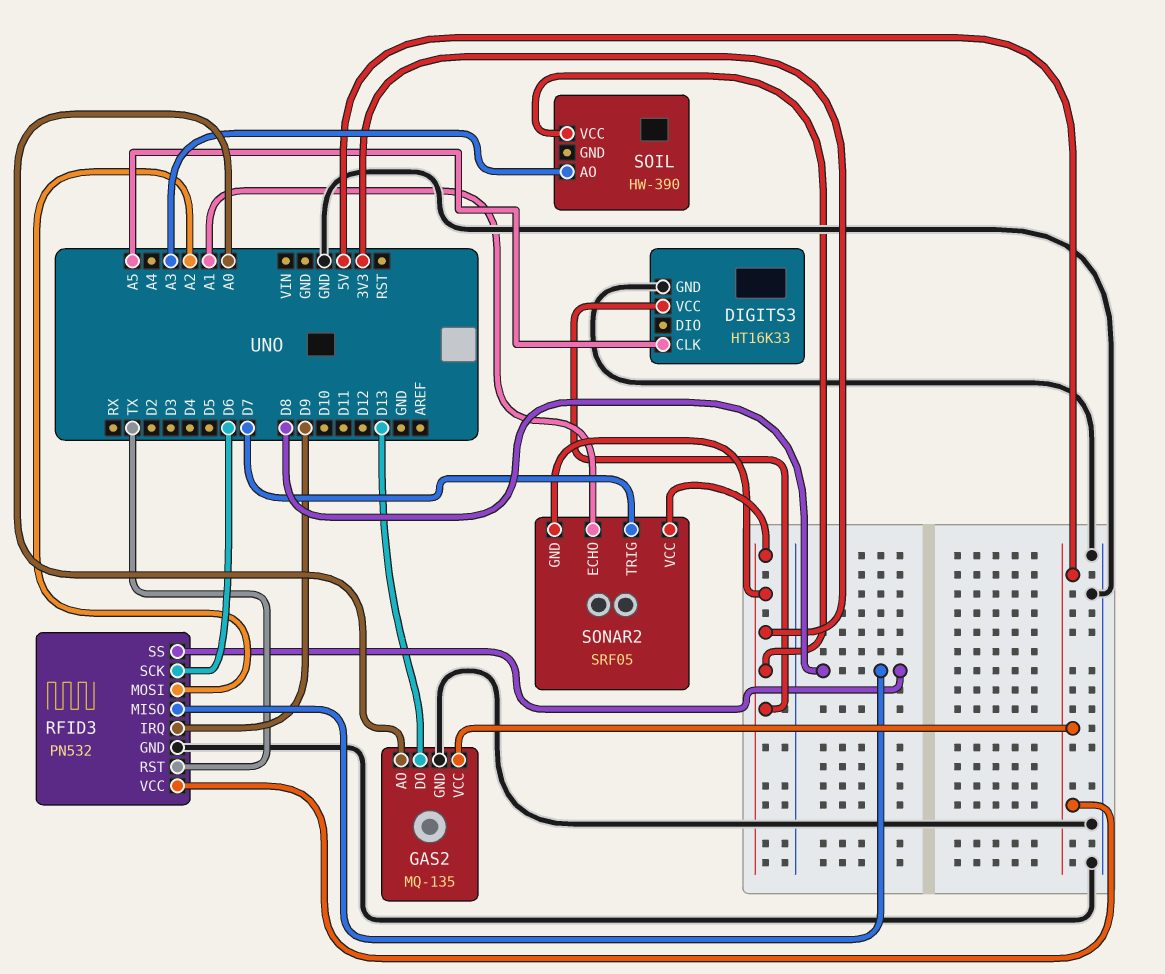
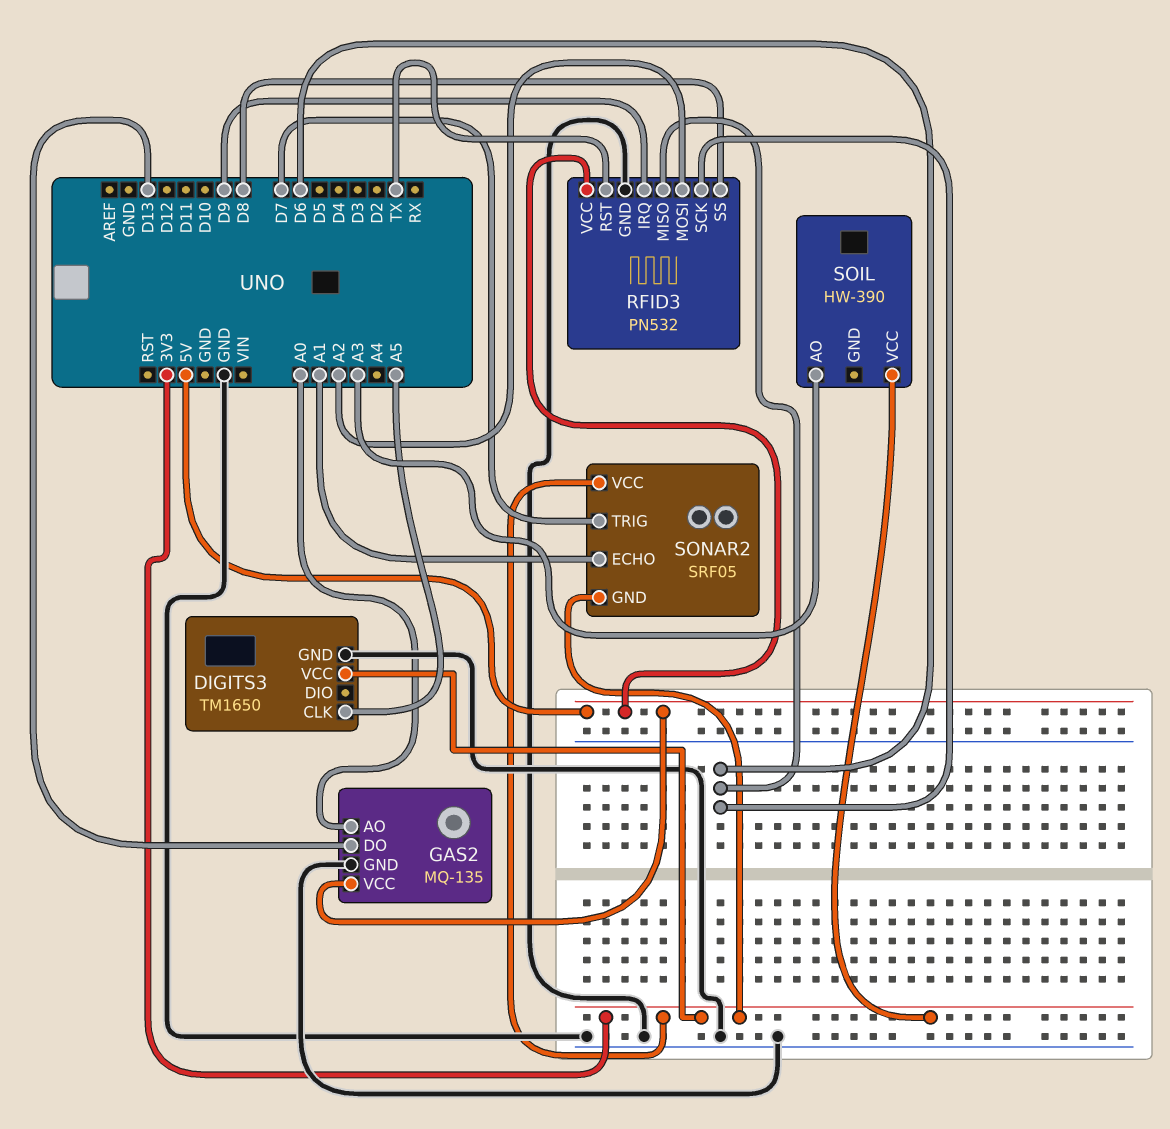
DIGITS3: HT16K33 -> TM1650
RFID3 pin MISO: D8 -> D6

